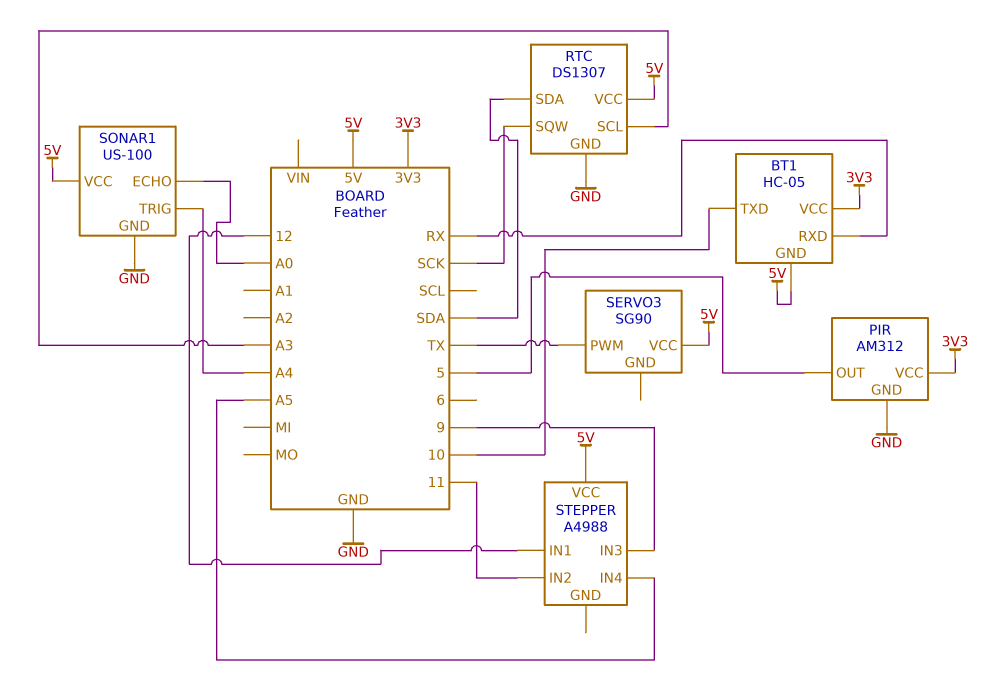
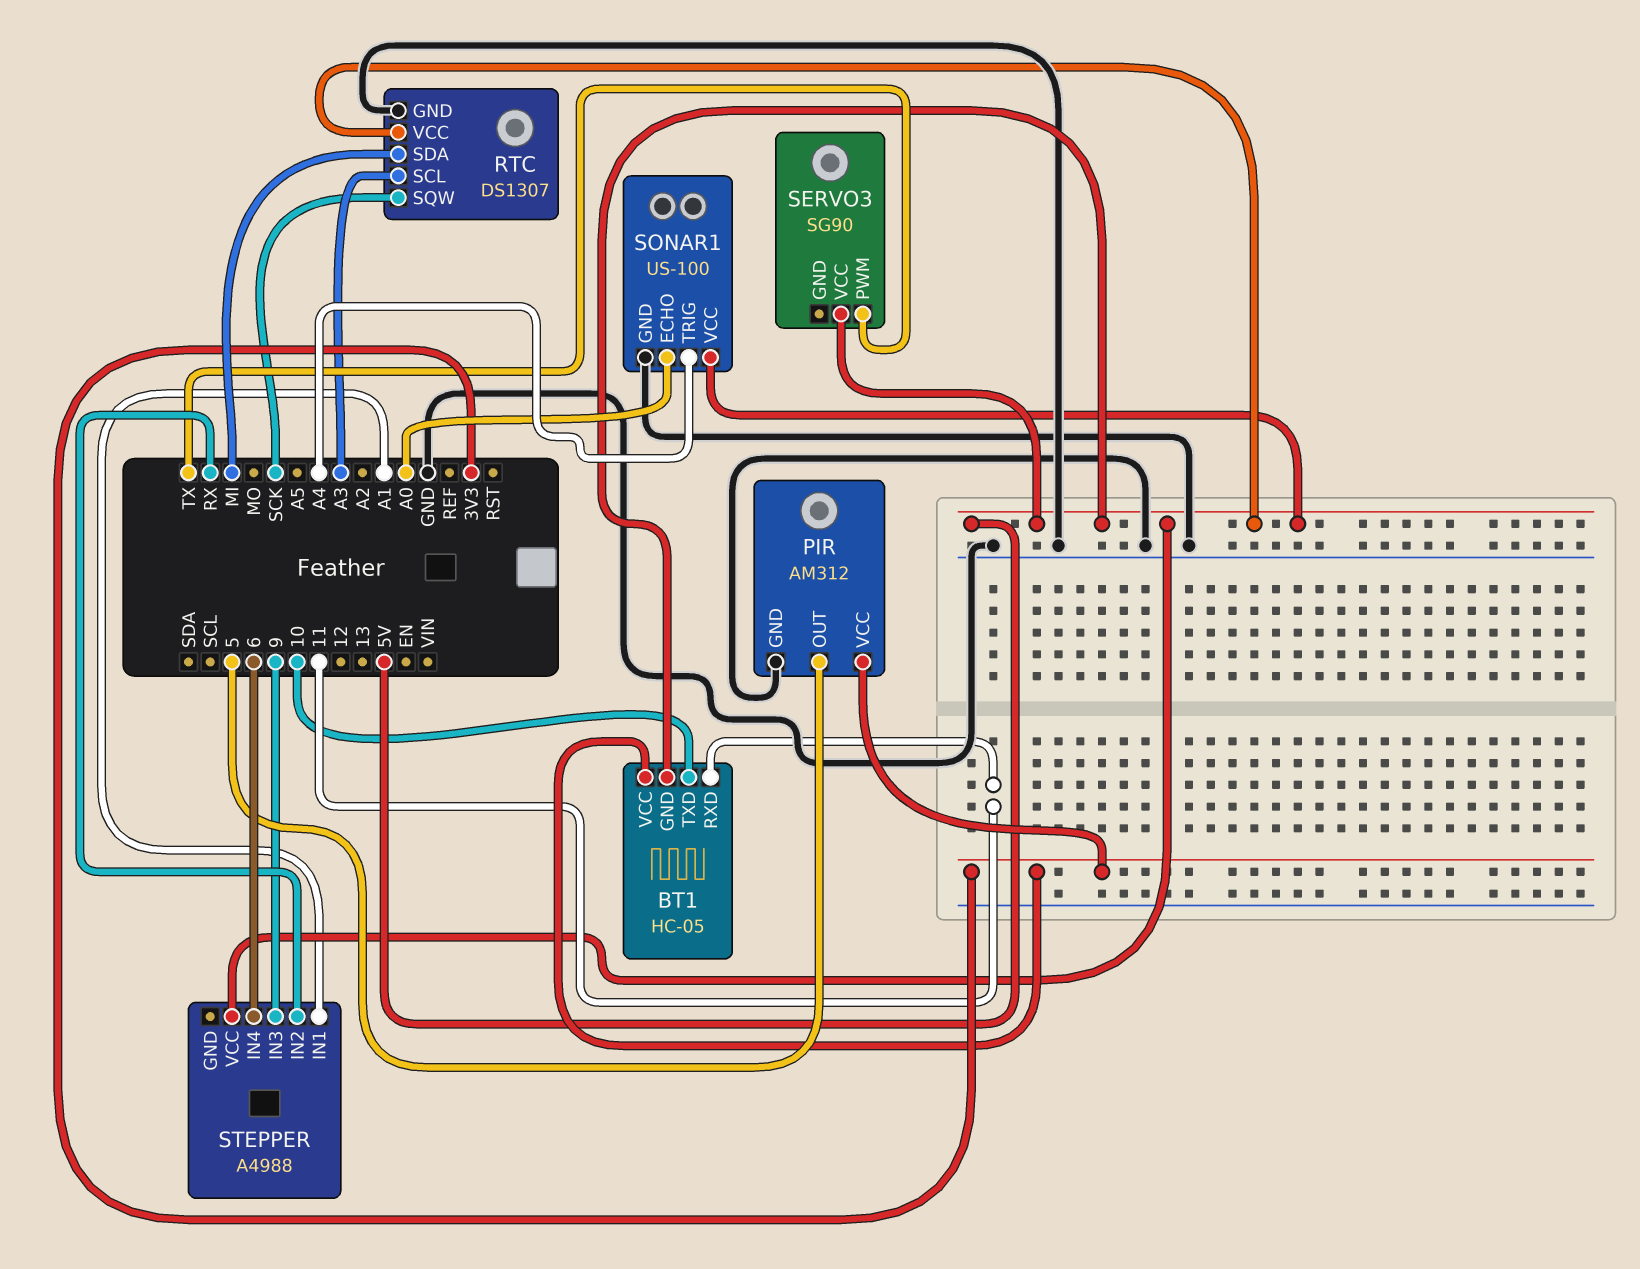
BT1 pin RXD: RX -> 11
RTC pin SDA: SDA -> MI
STEPPER pin IN1: 12 -> A1
STEPPER pin IN2: 11 -> RX
STEPPER pin IN4: A5 -> 6

